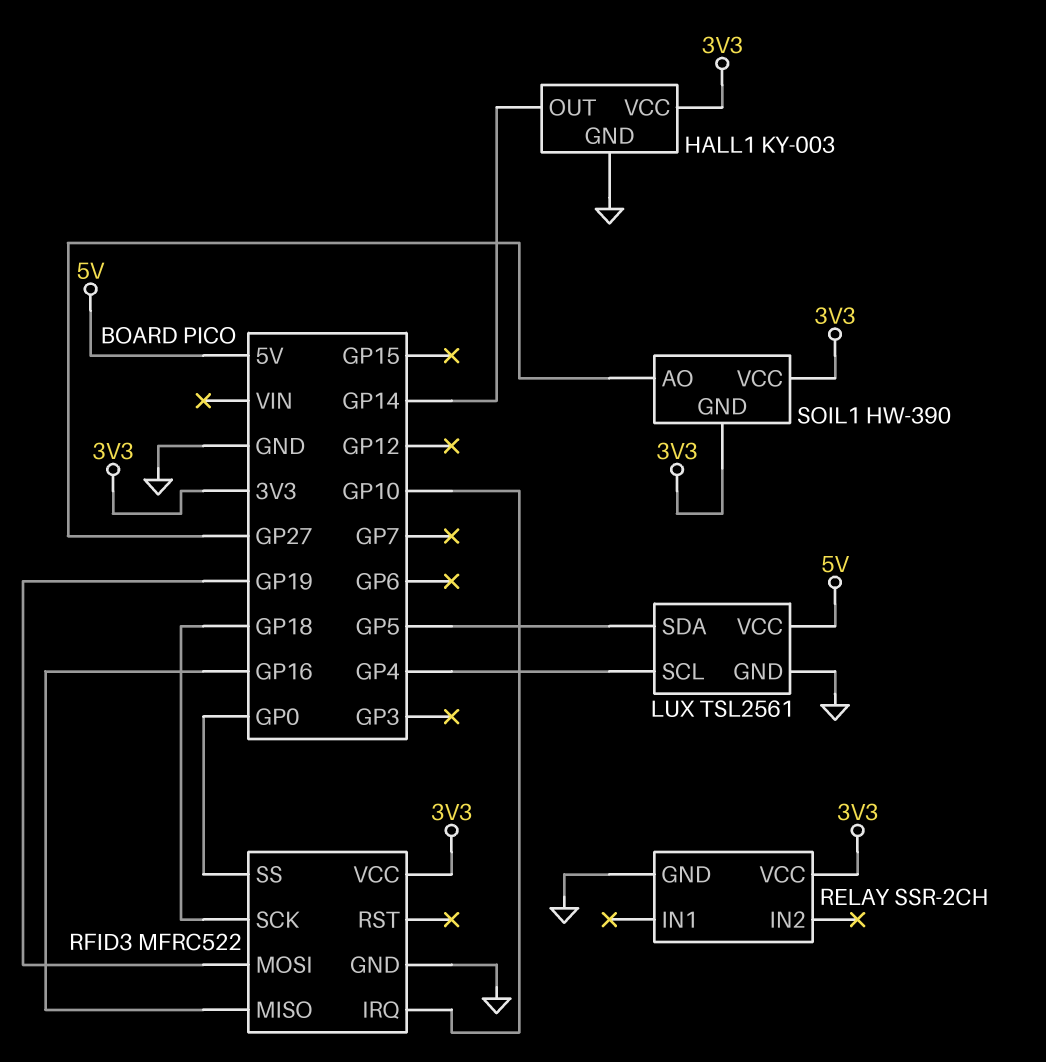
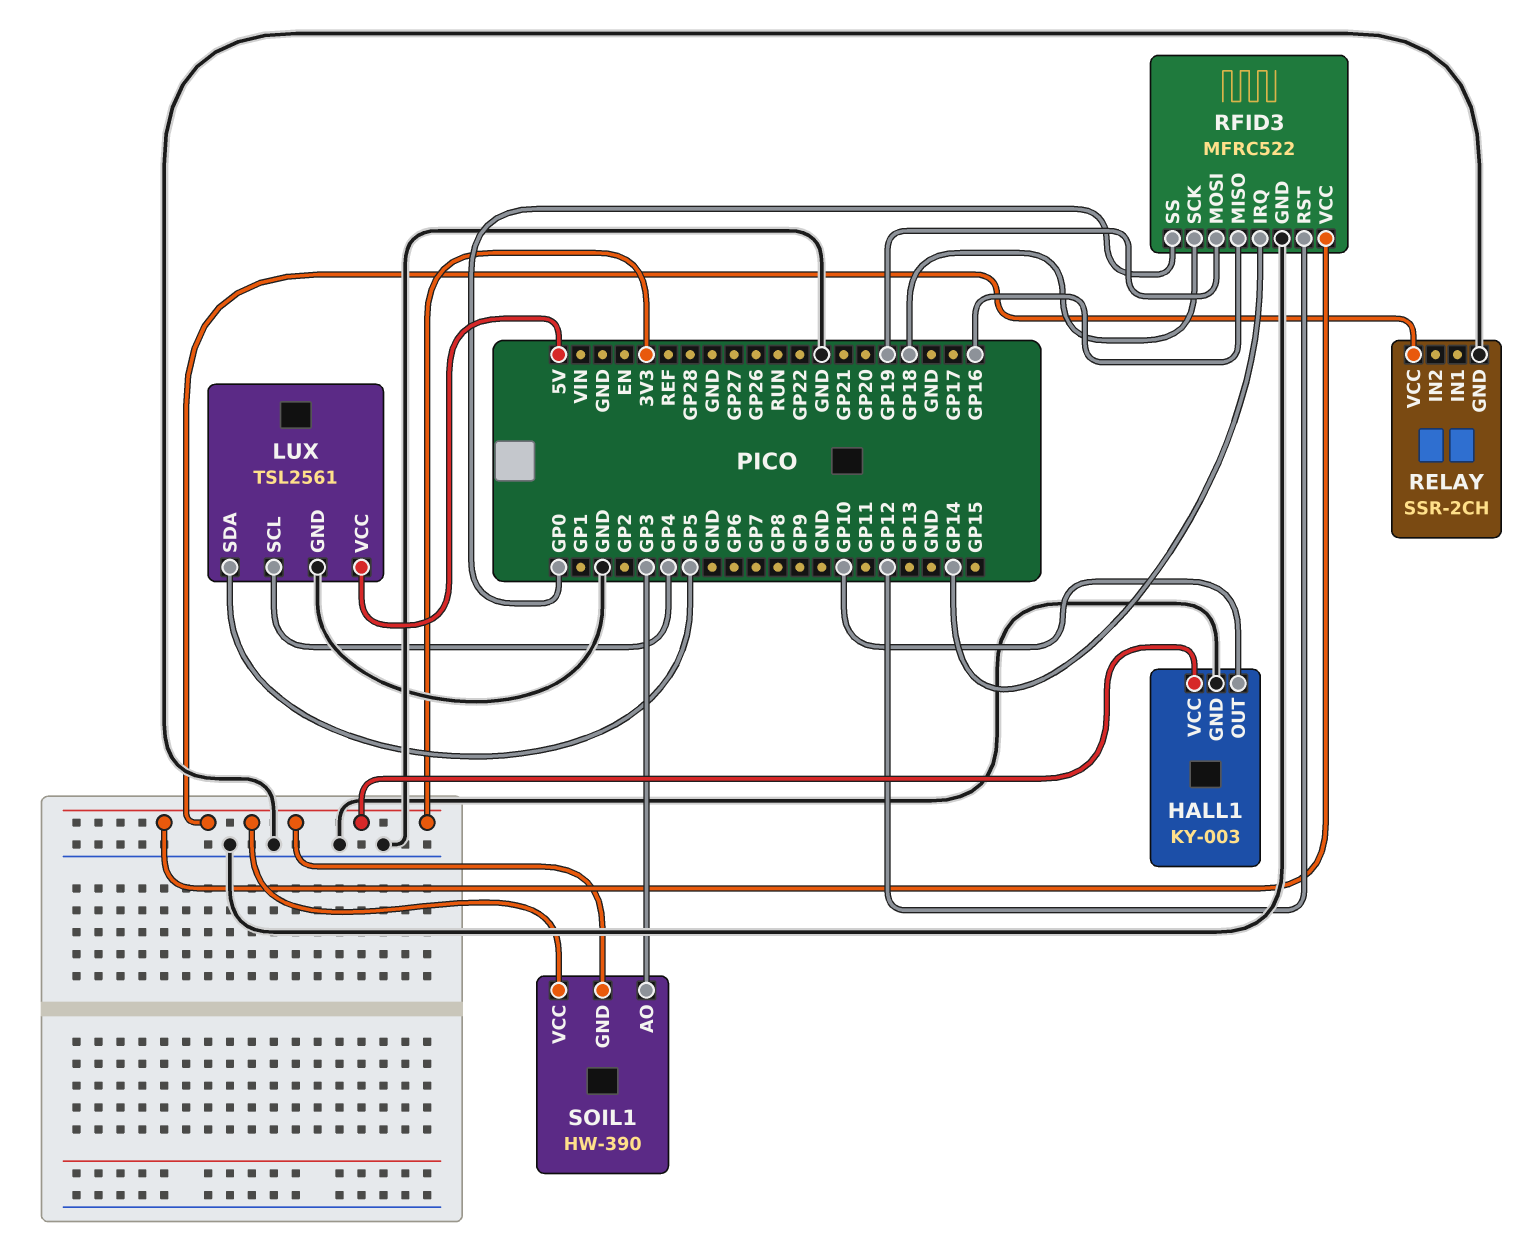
HALL1 pin OUT: GP14 -> GP10
RFID3 pin IRQ: GP10 -> GP14
RFID3 pin RST: none -> GP12
SOIL1 pin AO: GP27 -> GP3

